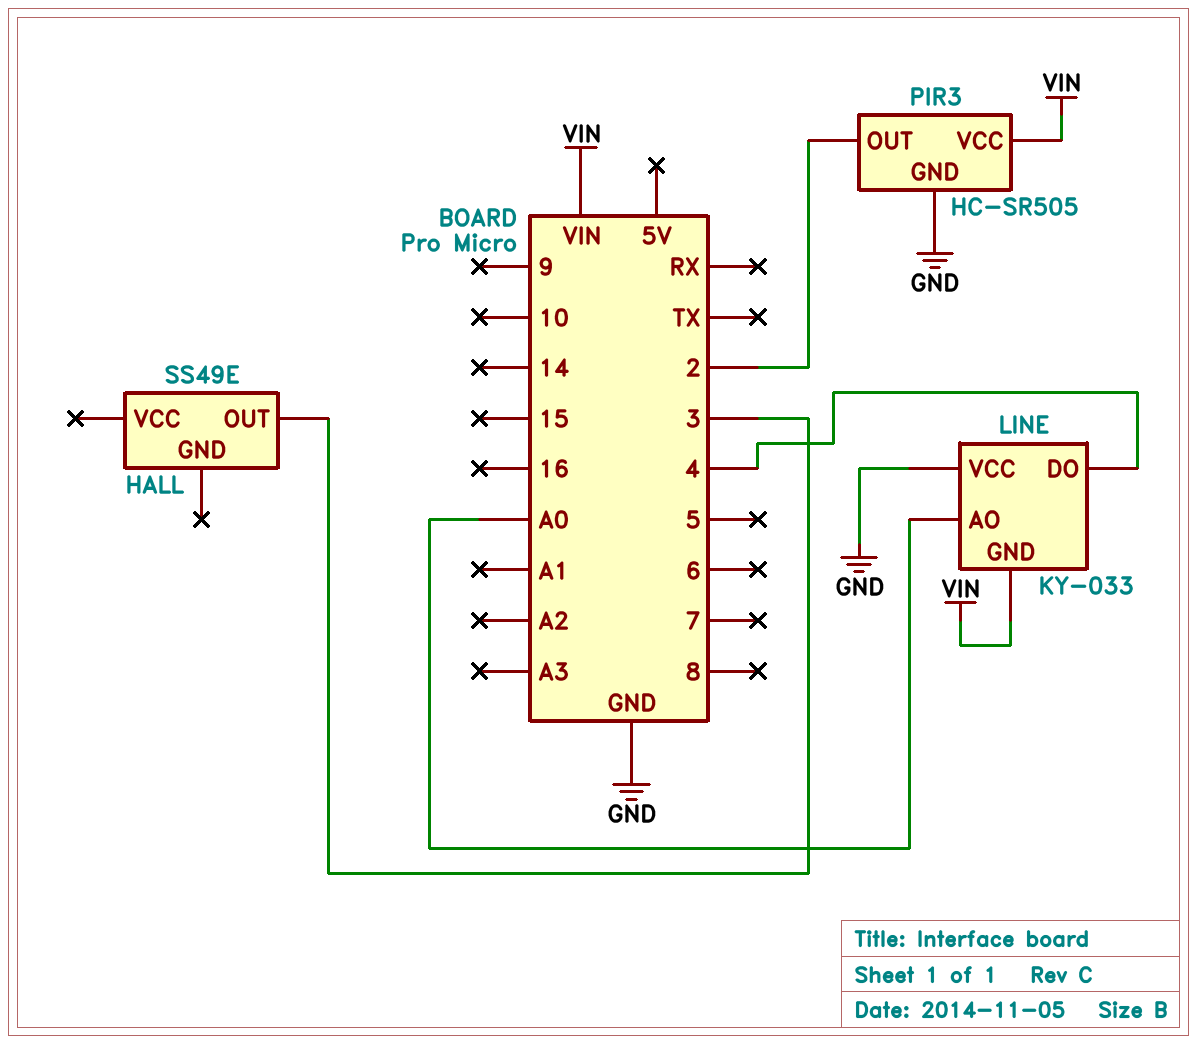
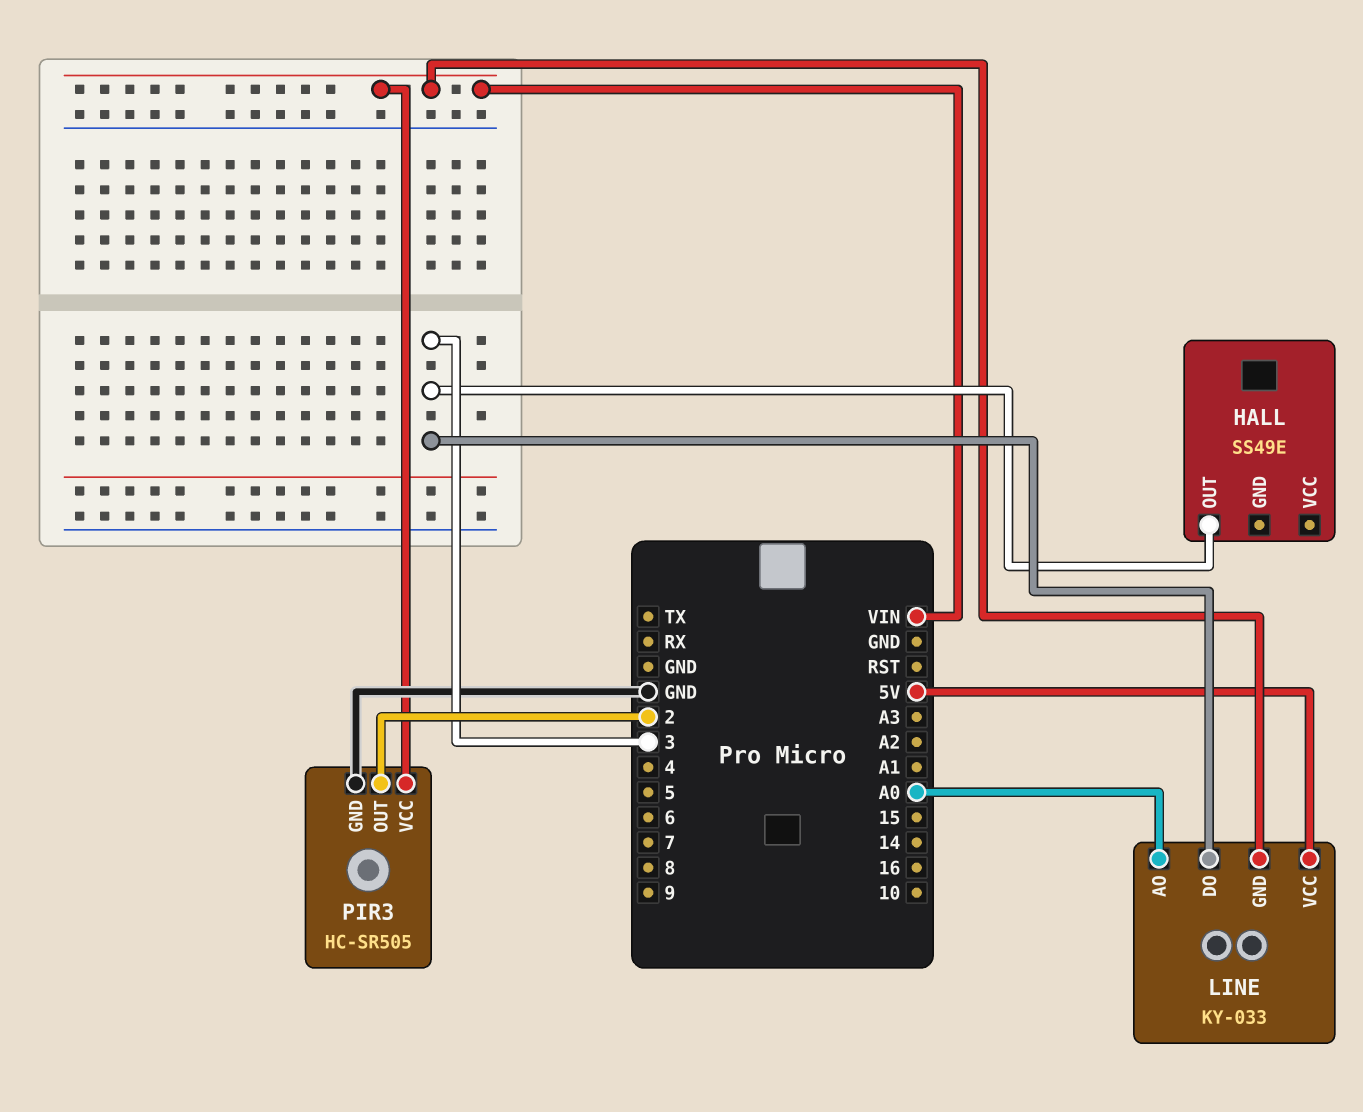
LINE pin DO: 4 -> 3
LINE pin VCC: GND -> 5V

